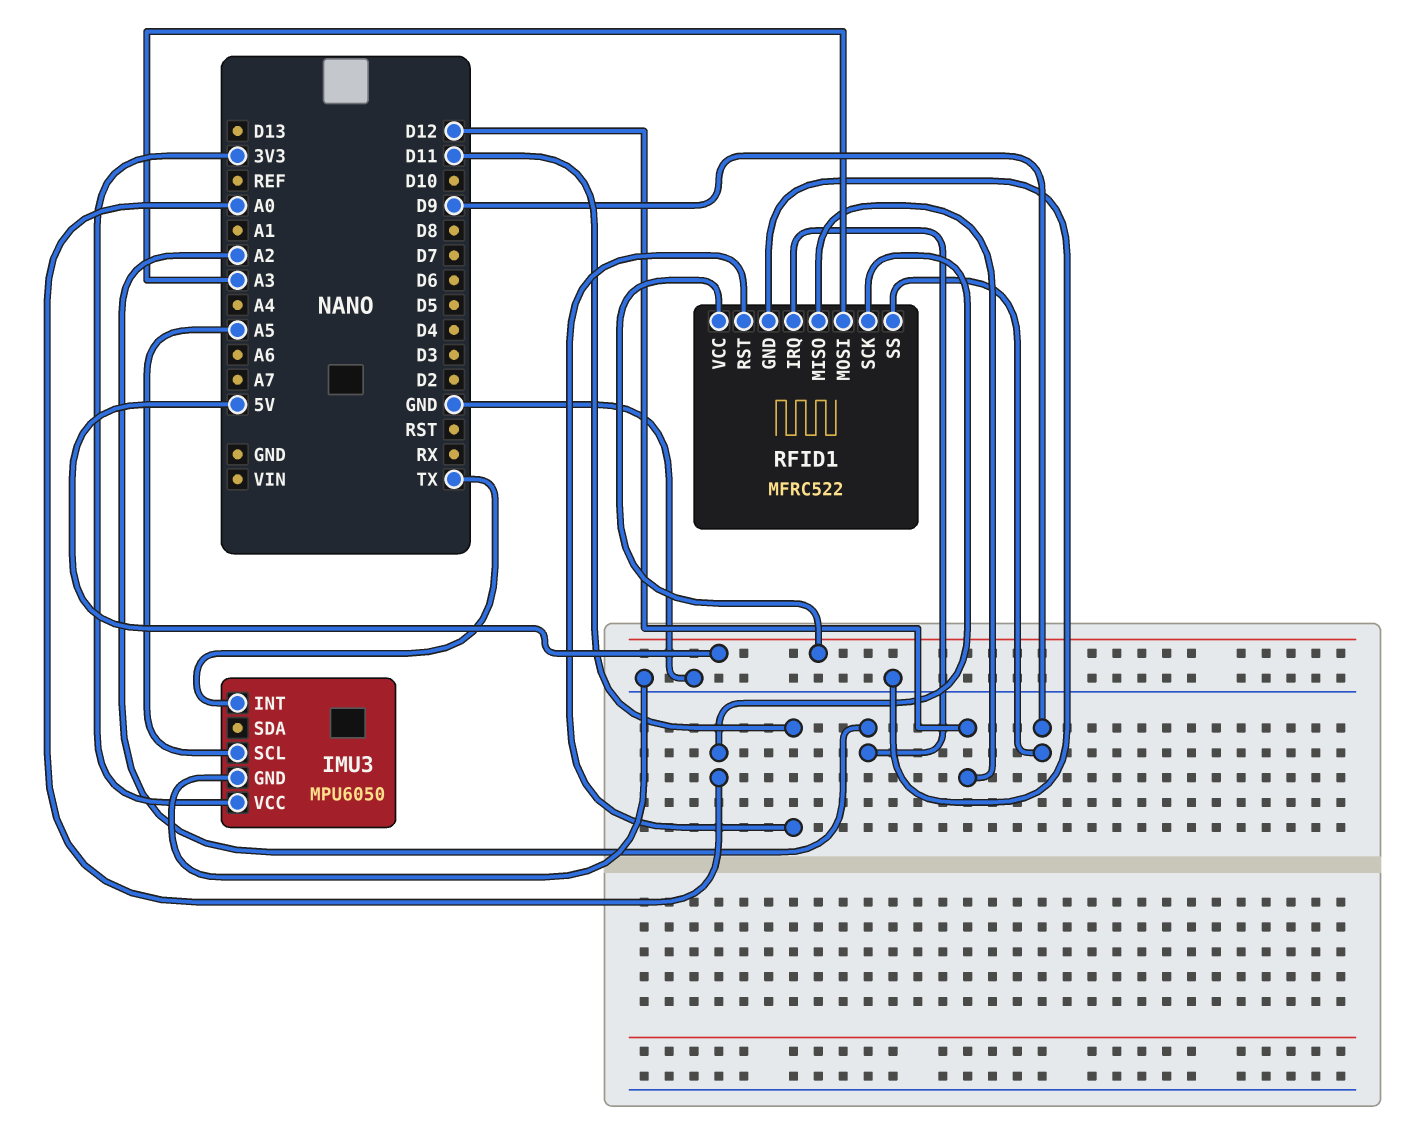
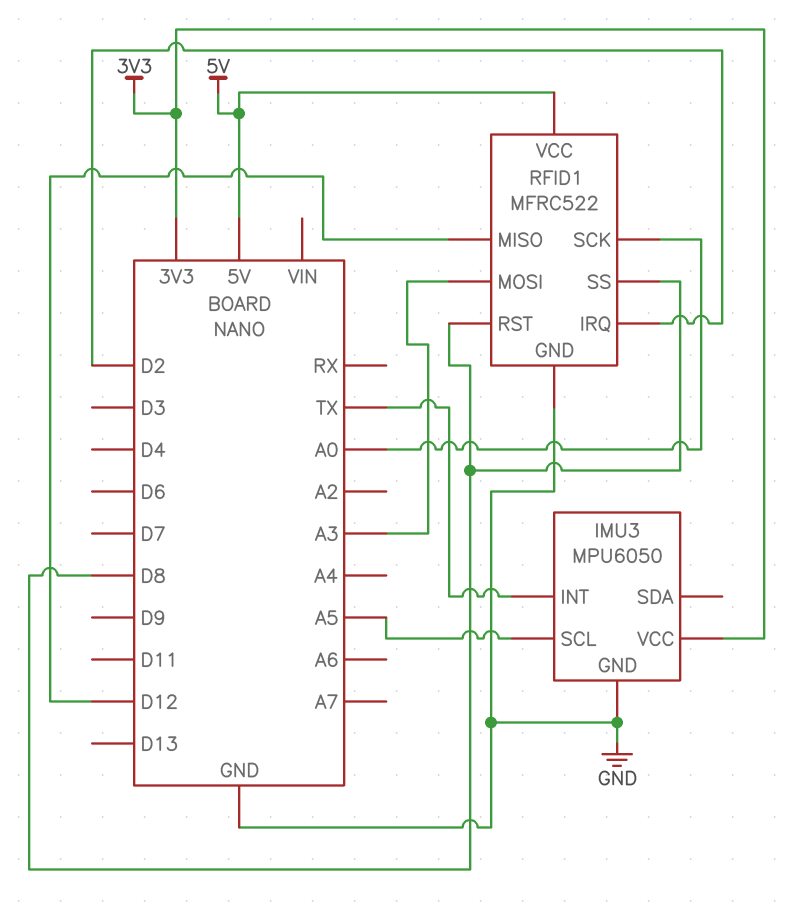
RFID1 pin IRQ: A2 -> D2
RFID1 pin RST: D11 -> D8
RFID1 pin SS: D9 -> D8

